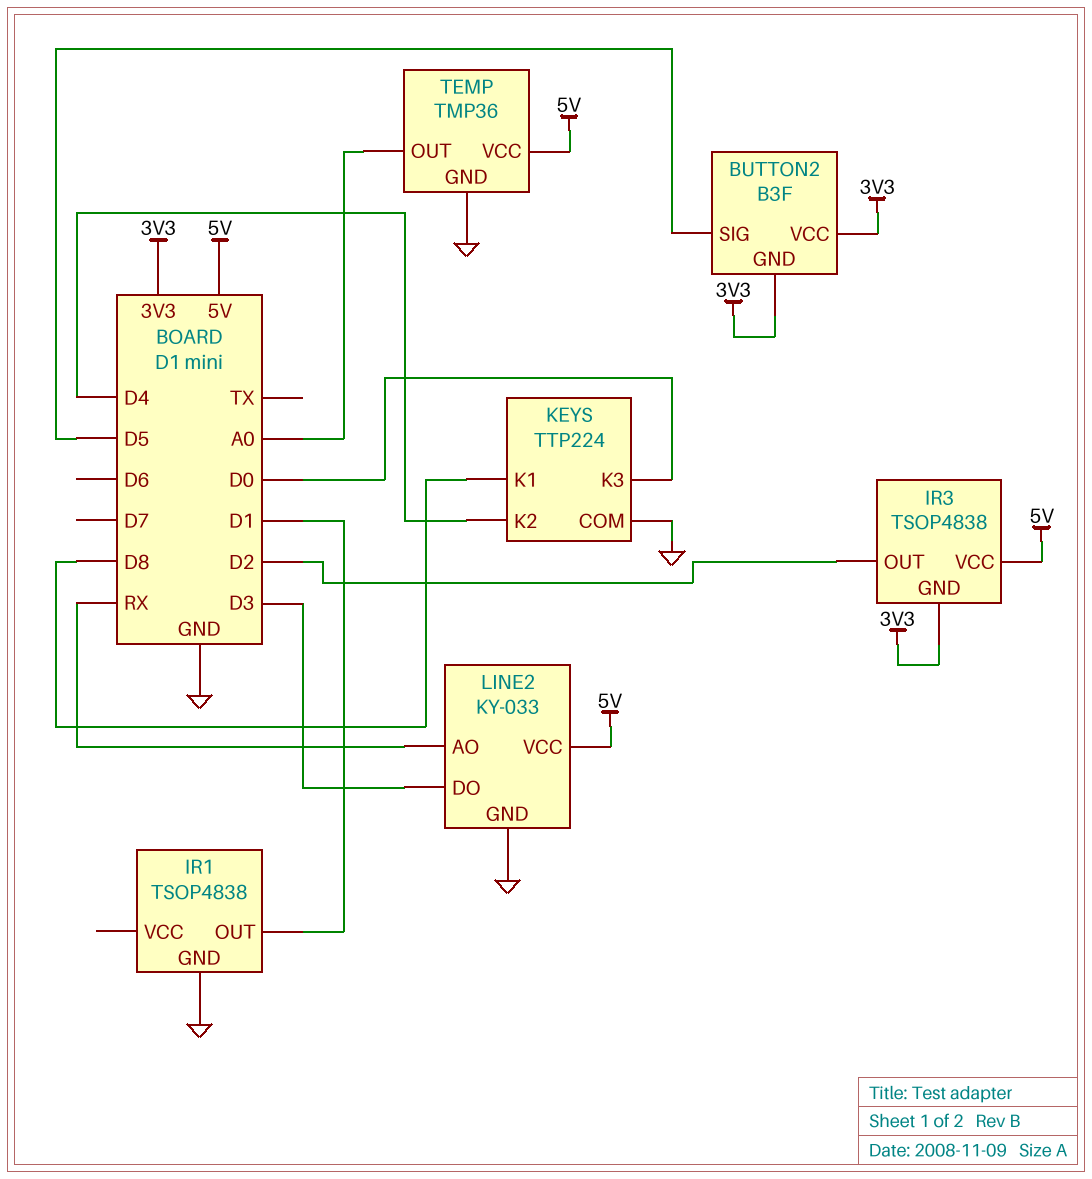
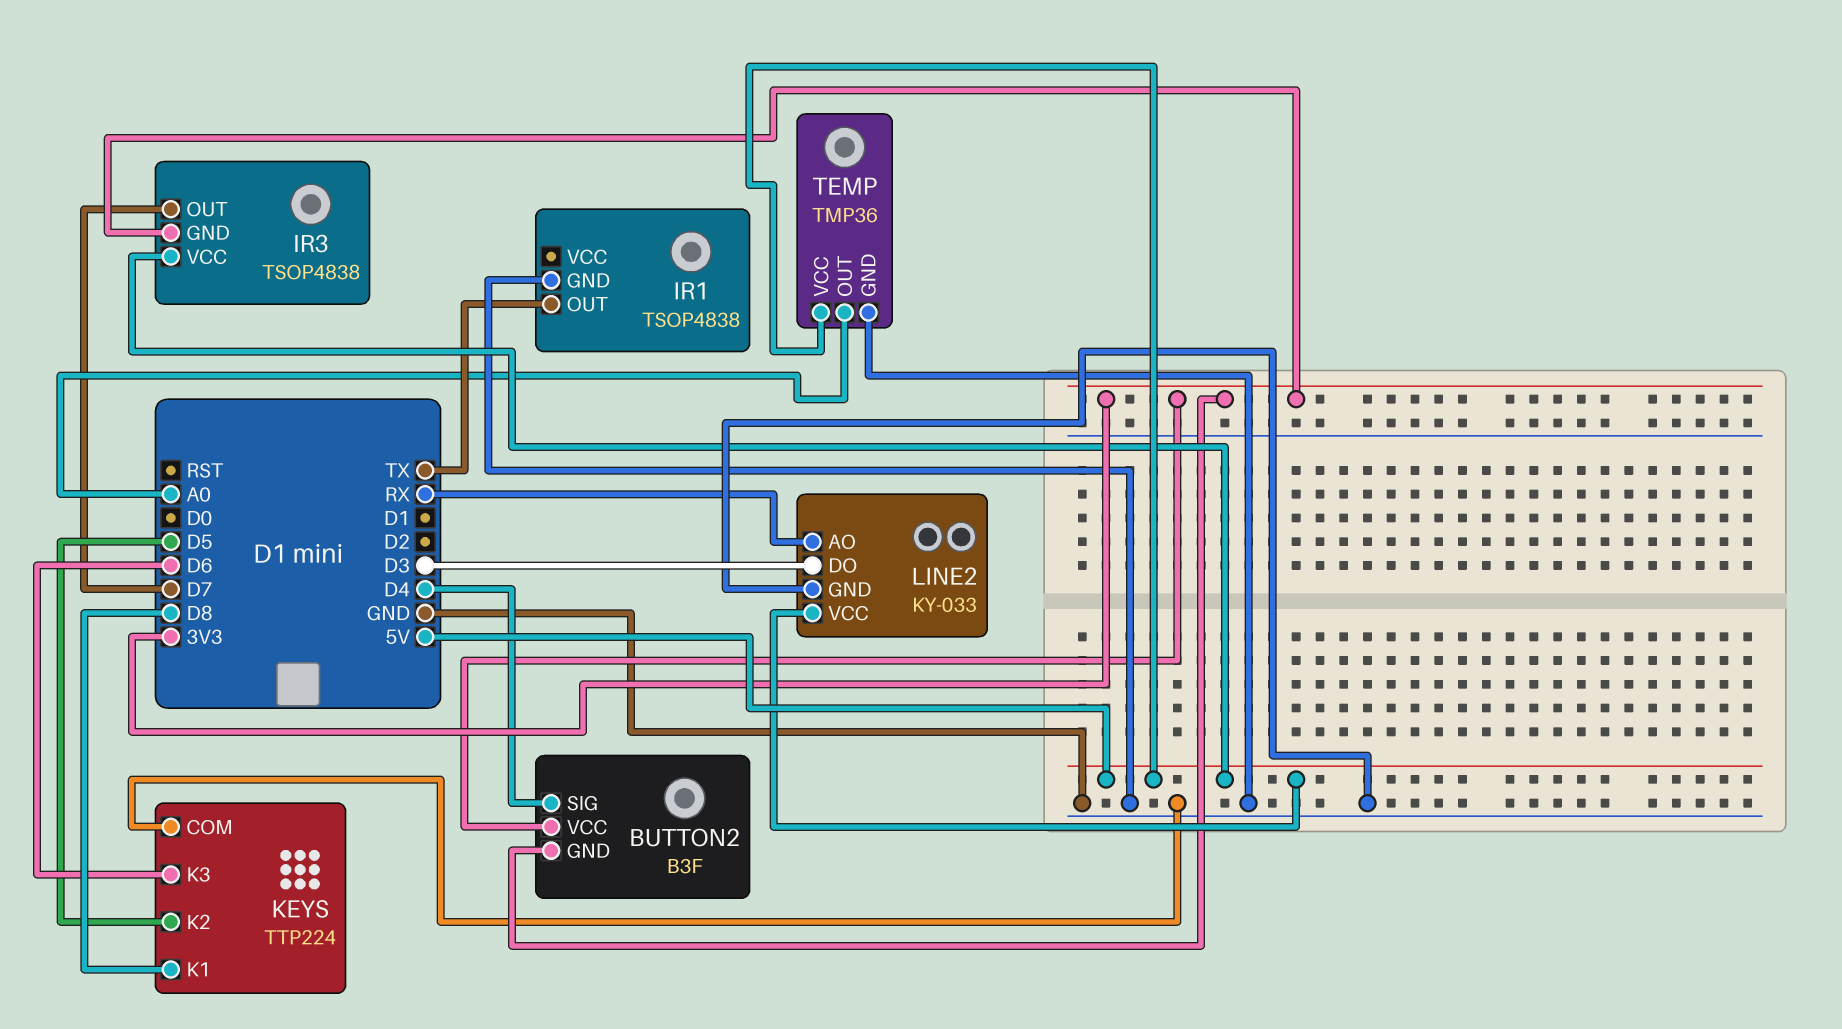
BUTTON2 pin SIG: D5 -> D4
IR1 pin OUT: D1 -> TX
IR3 pin OUT: D2 -> D7
KEYS pin K2: D4 -> D5
KEYS pin K3: D0 -> D6

